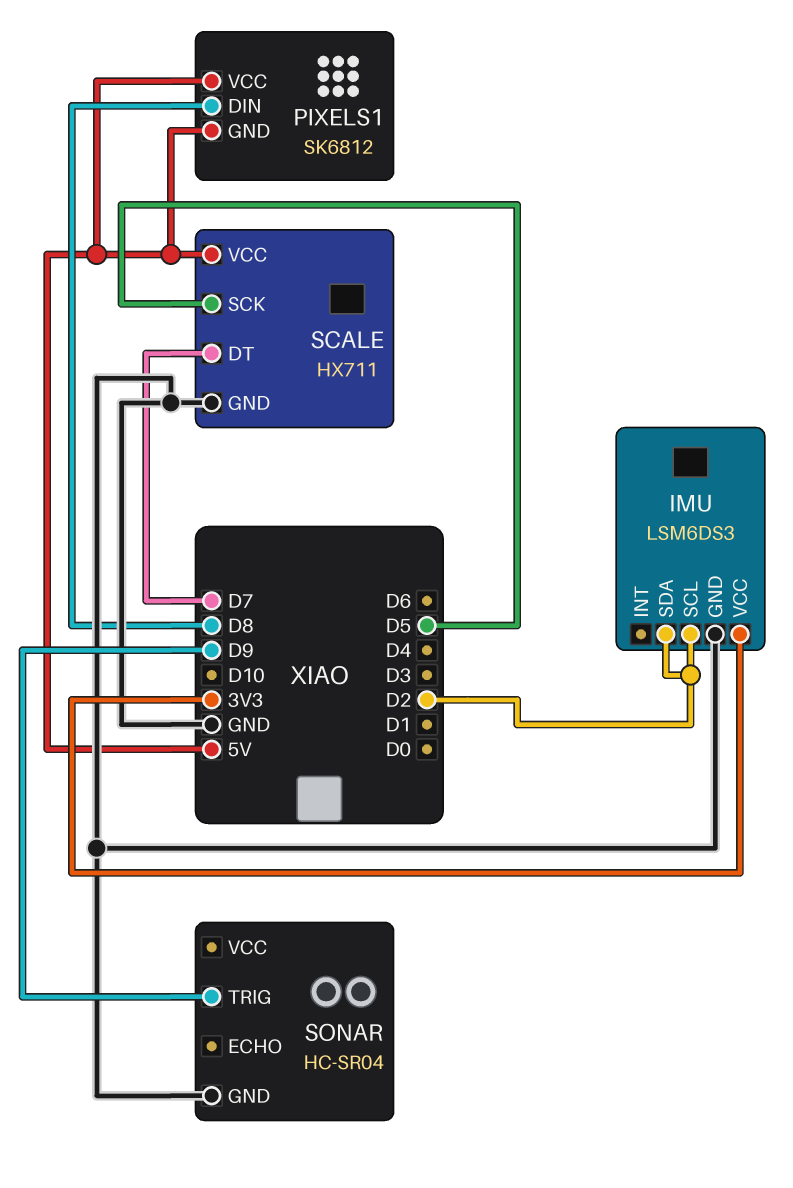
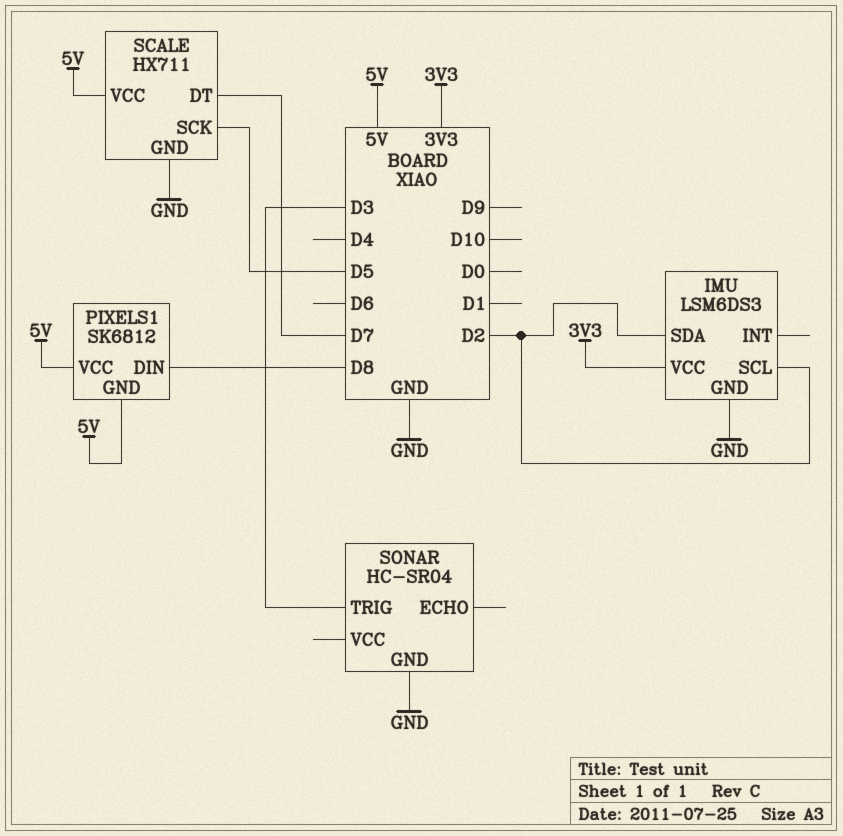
SONAR pin TRIG: D9 -> D3

